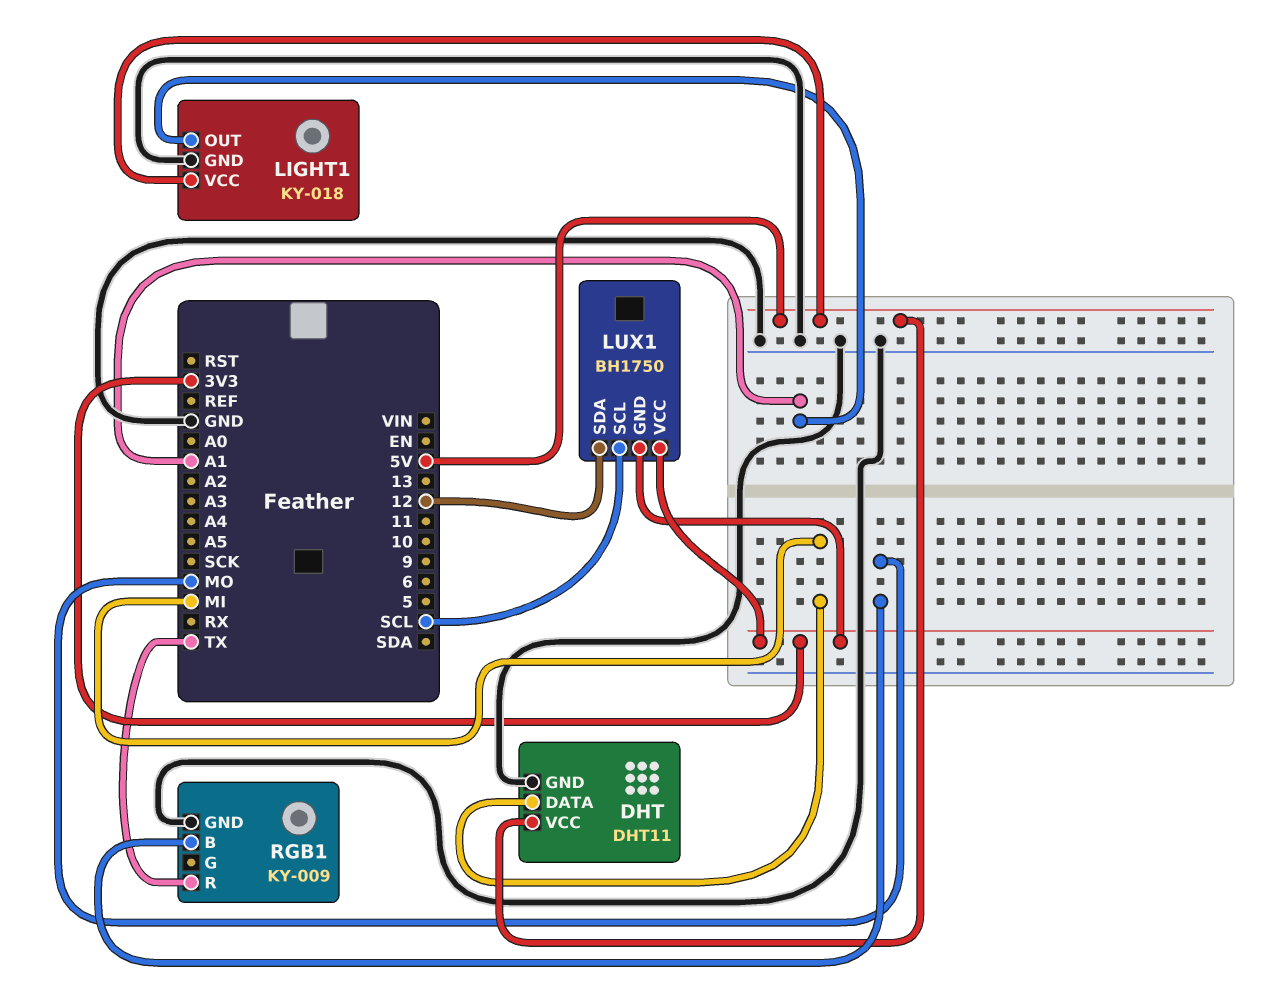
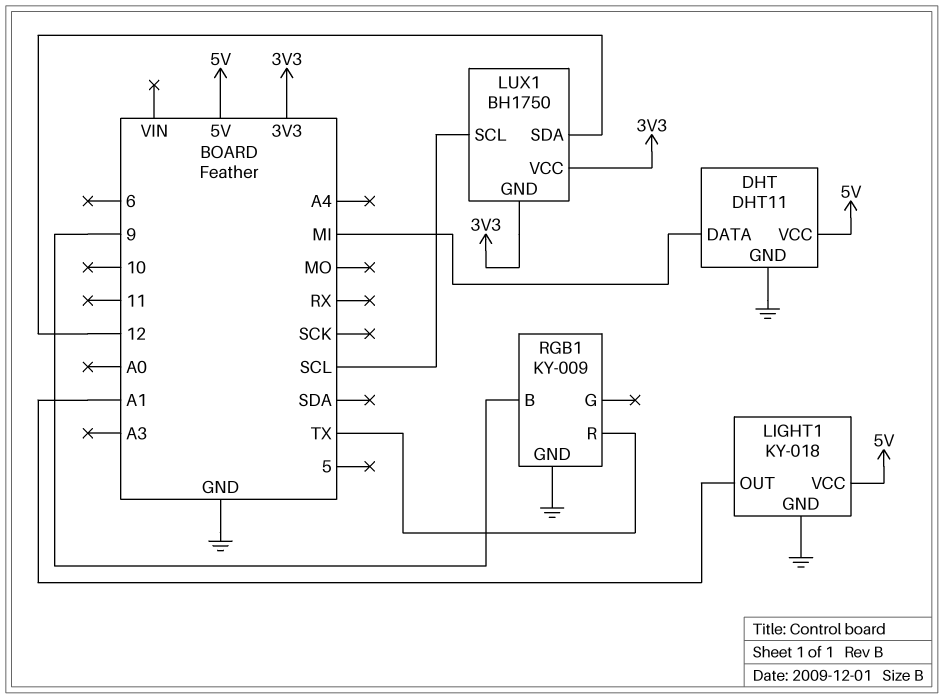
RGB1 pin B: MO -> 9

